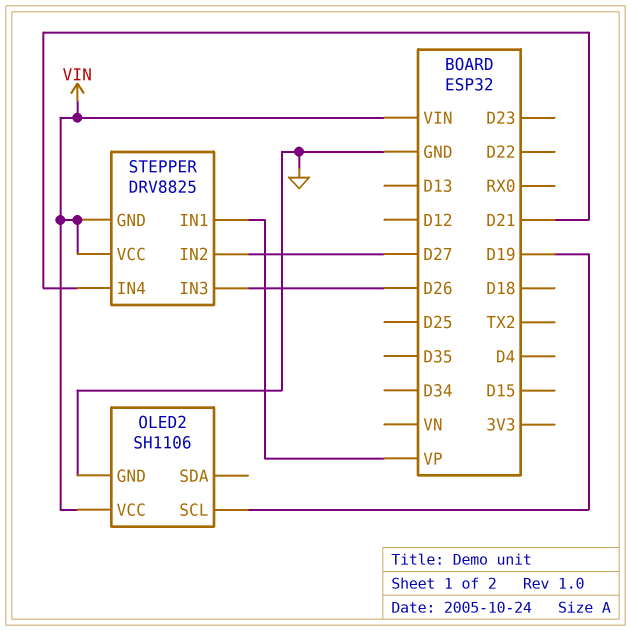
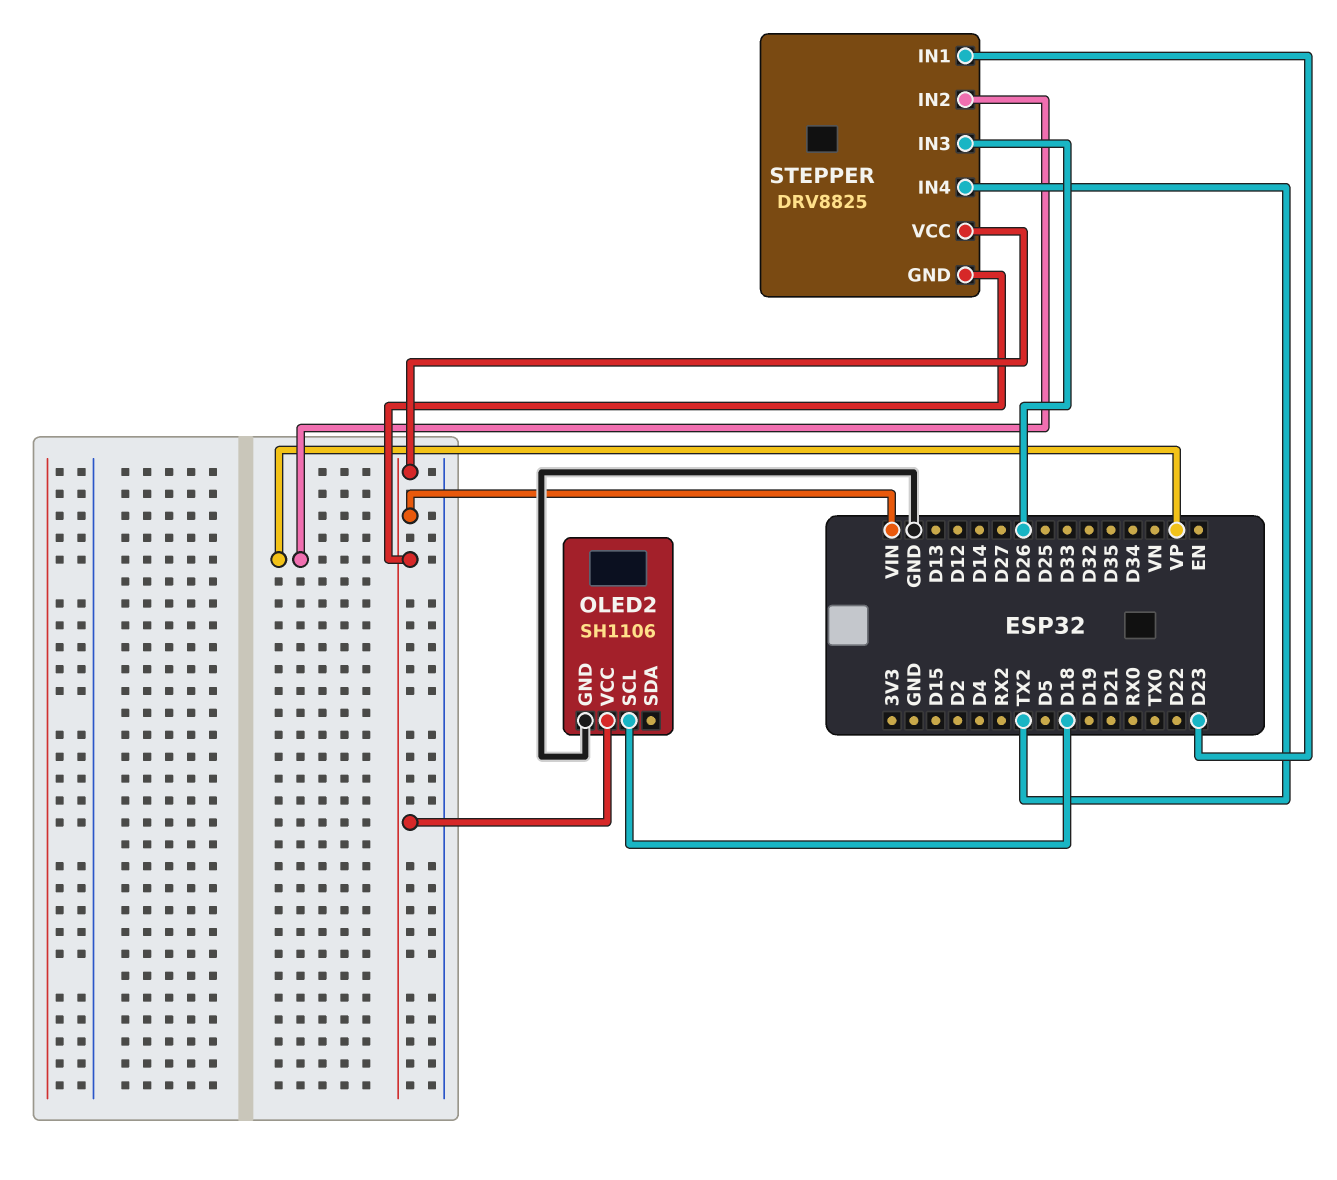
OLED2 pin SCL: D19 -> D18
STEPPER pin IN1: VP -> D23
STEPPER pin IN2: D27 -> VP
STEPPER pin IN4: D21 -> TX2

